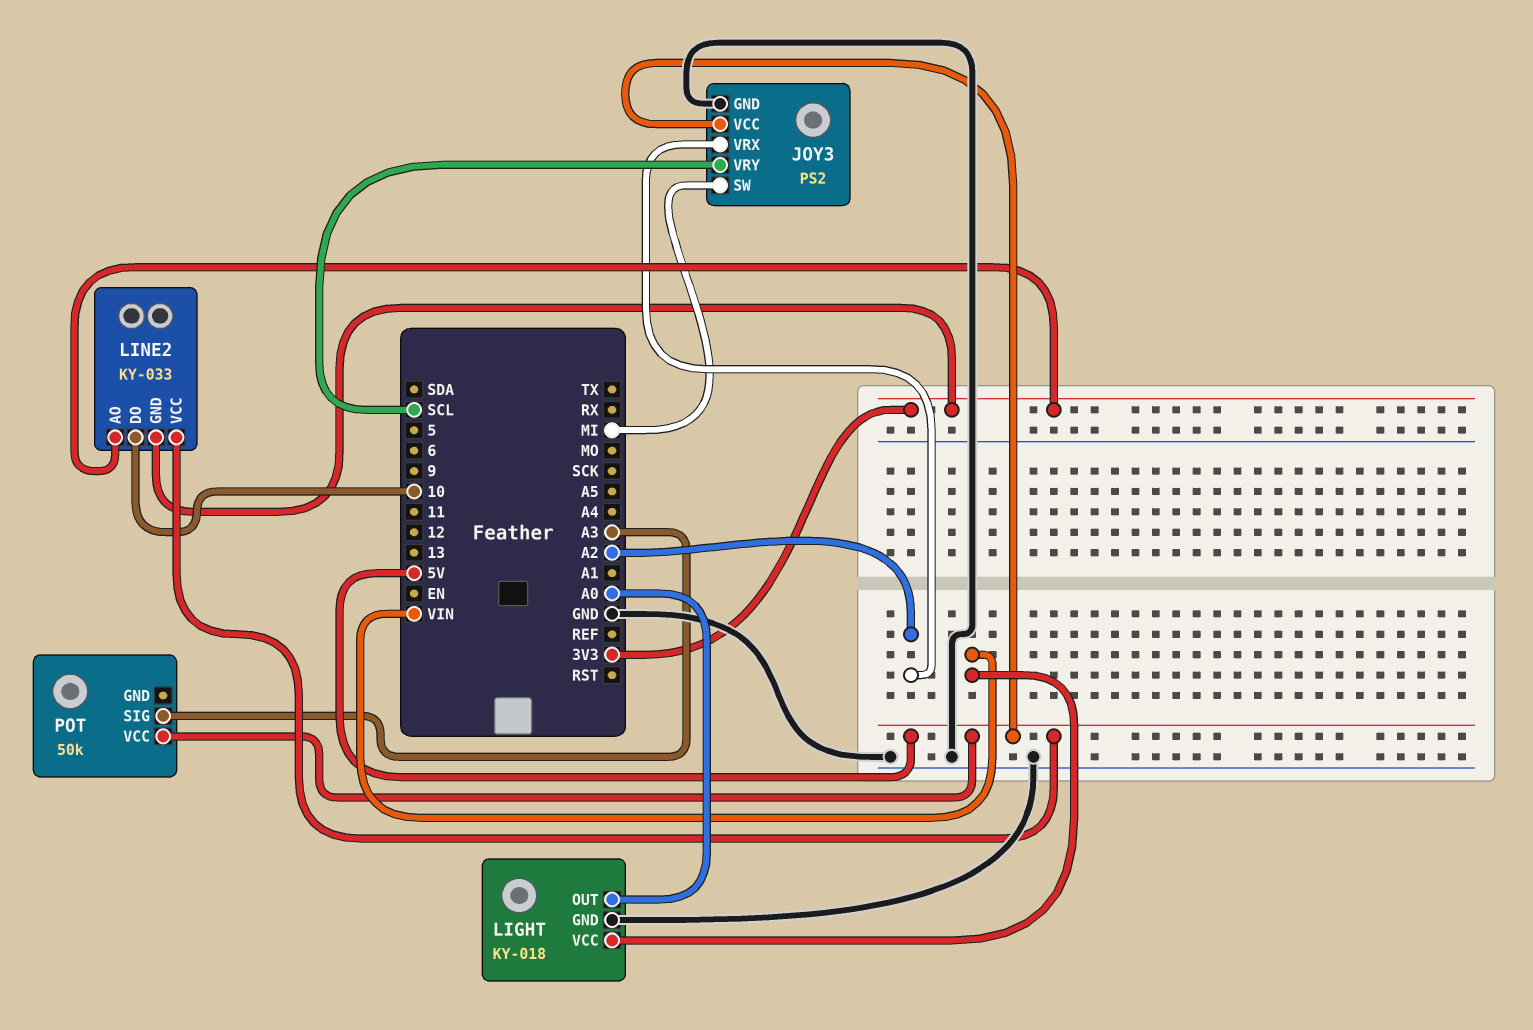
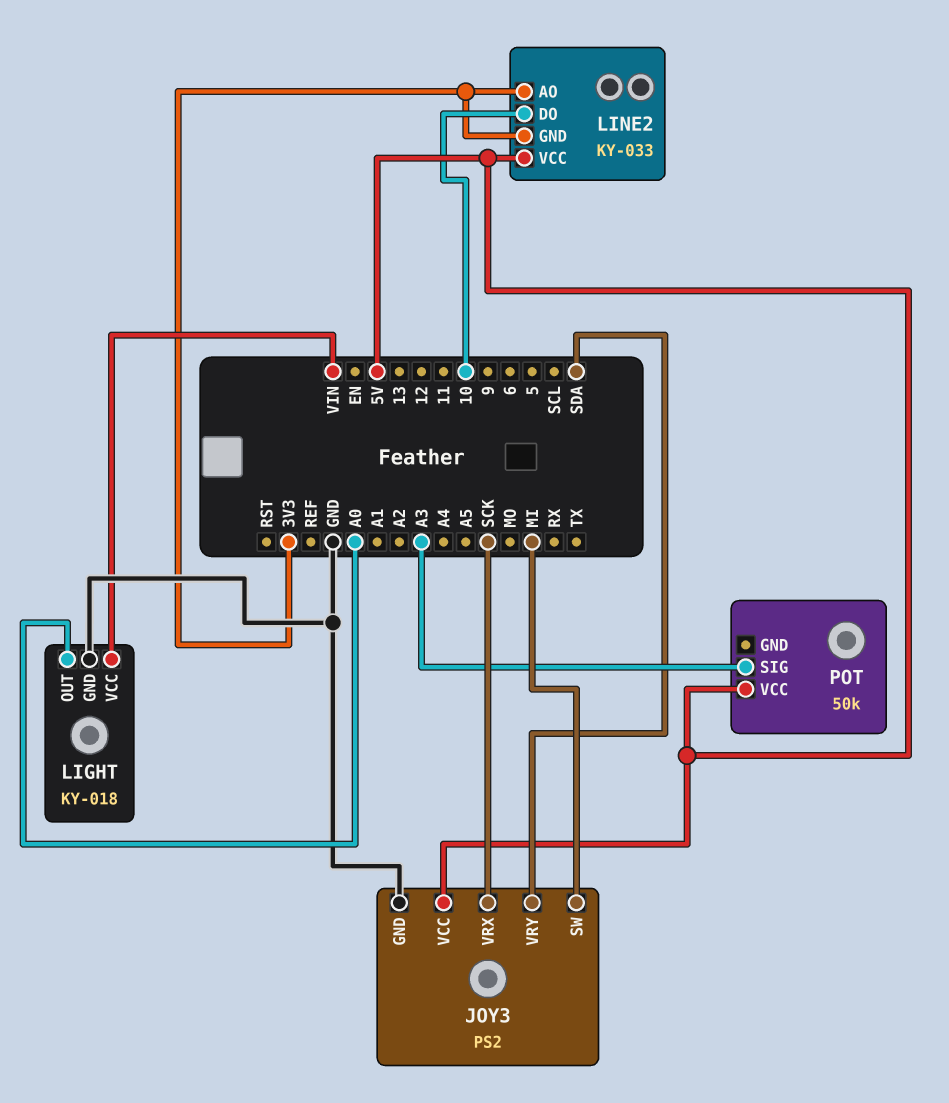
JOY3 pin VRX: A2 -> SCK
JOY3 pin VRY: SCL -> SDA

